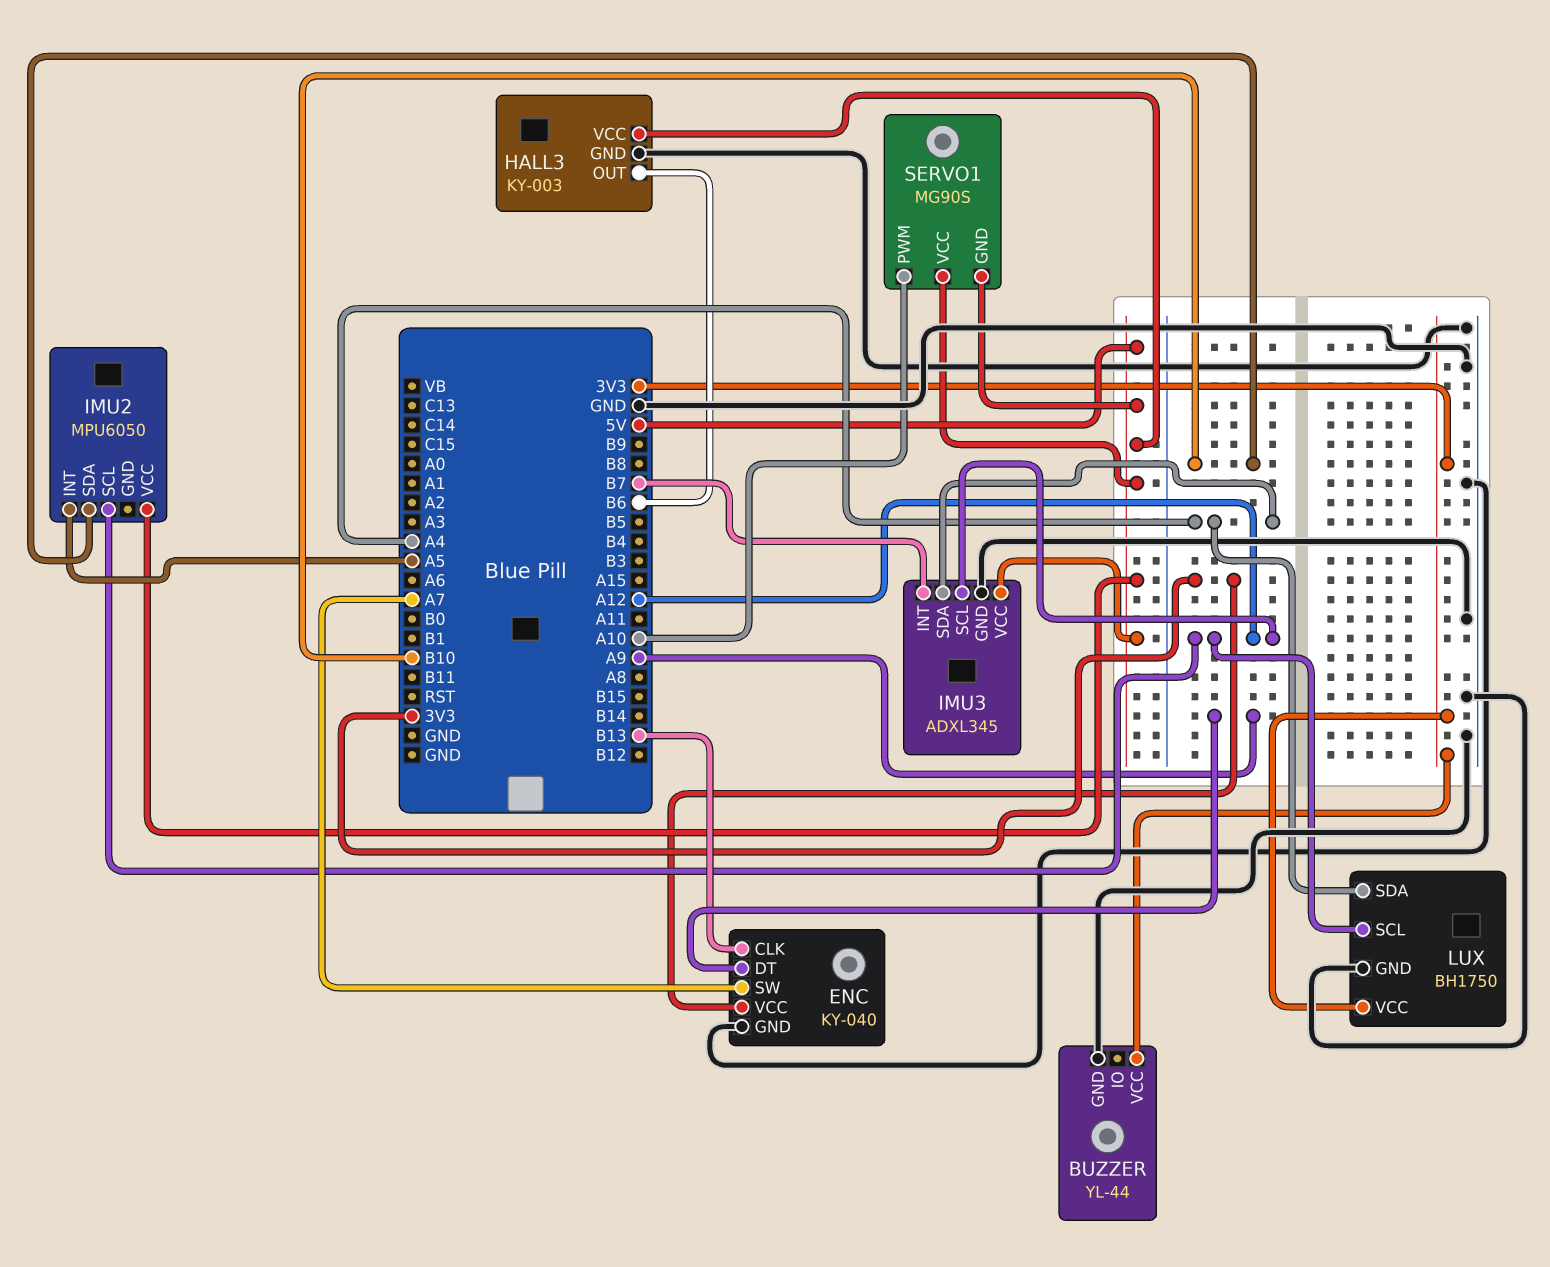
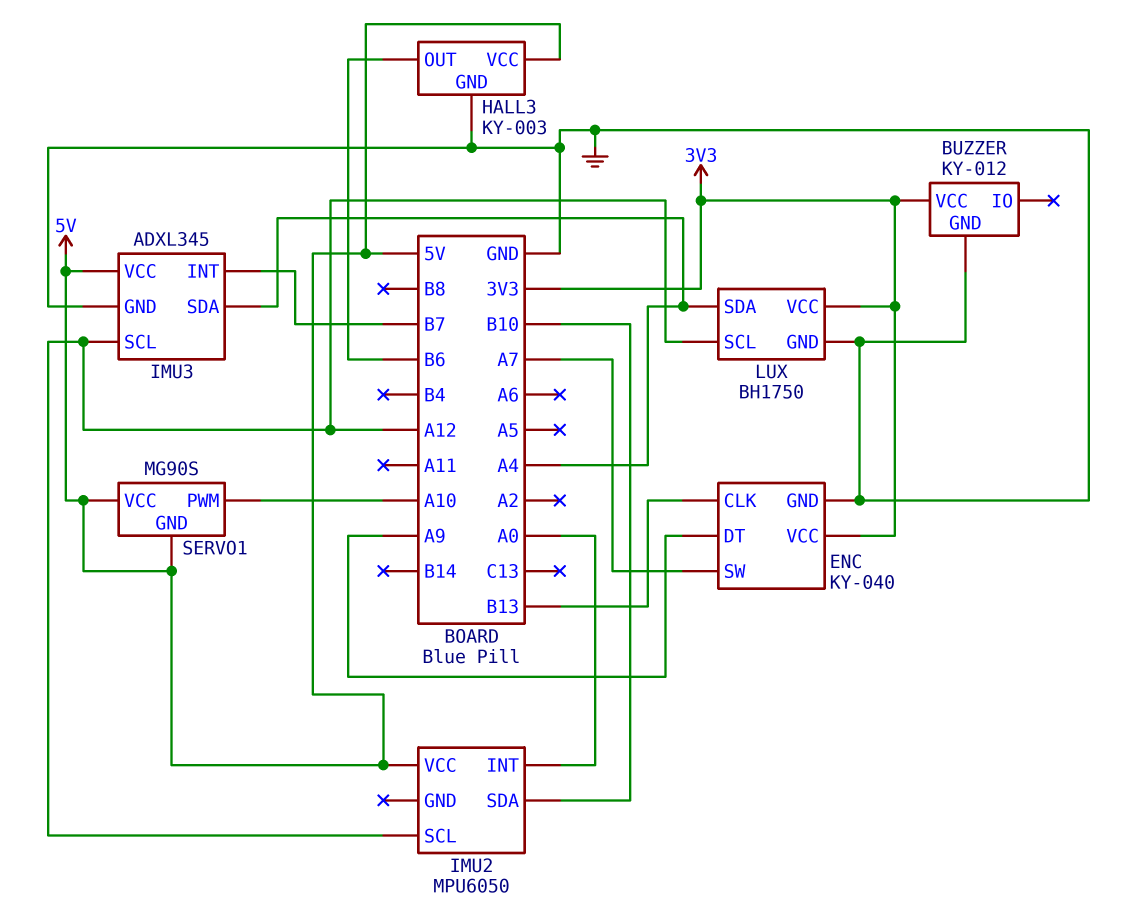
BUZZER: YL-44 -> KY-012
IMU2 pin INT: A5 -> A0

